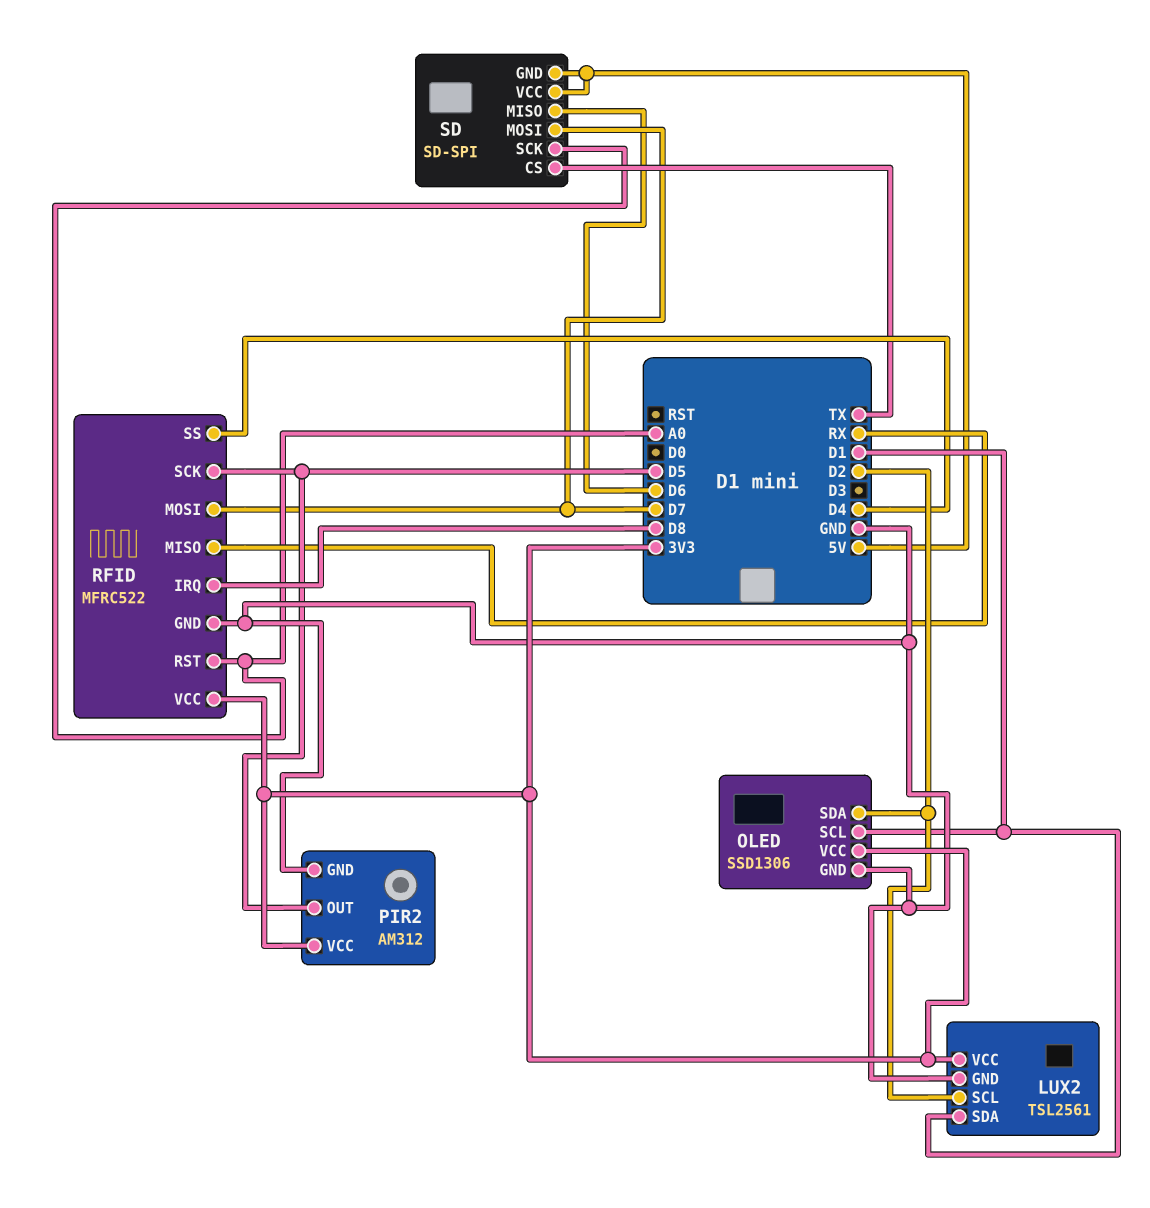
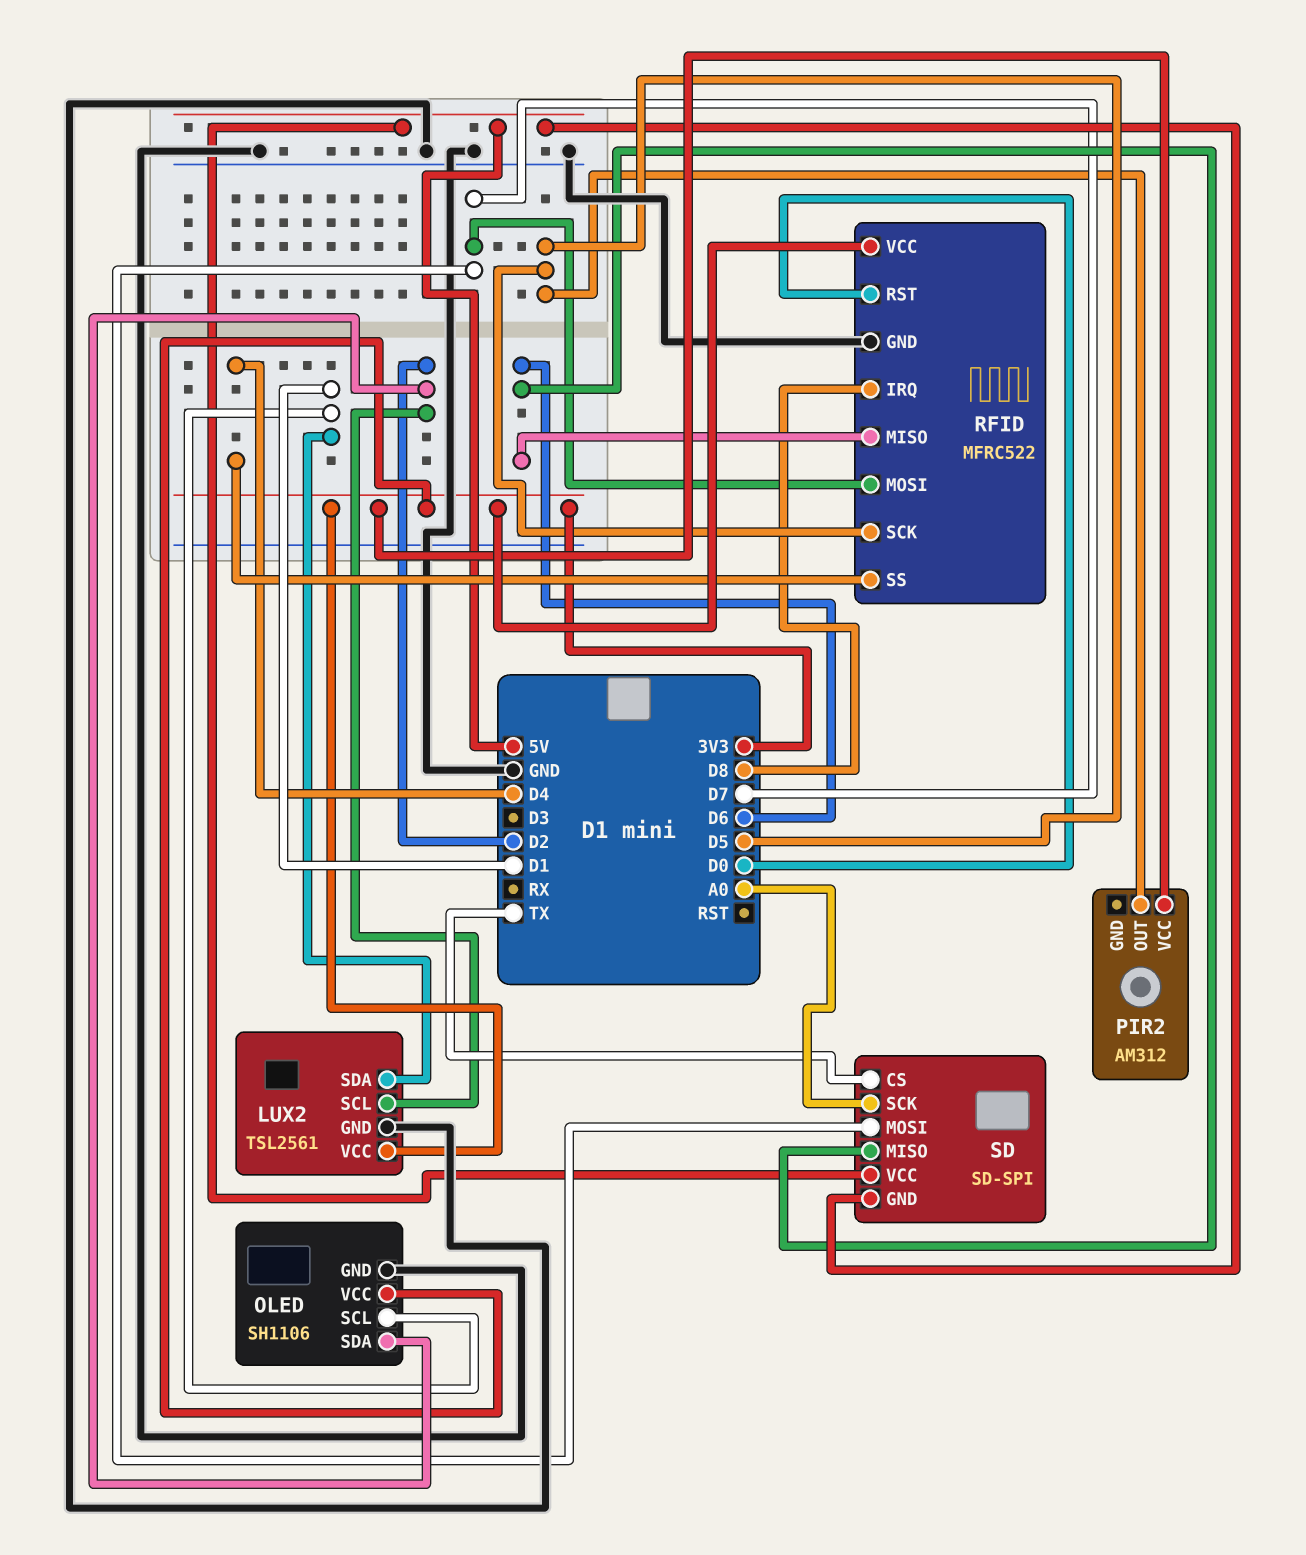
OLED: SSD1306 -> SH1106
PIR2 pin GND: GND -> none
RFID pin MISO: RX -> D6
RFID pin RST: A0 -> D0

